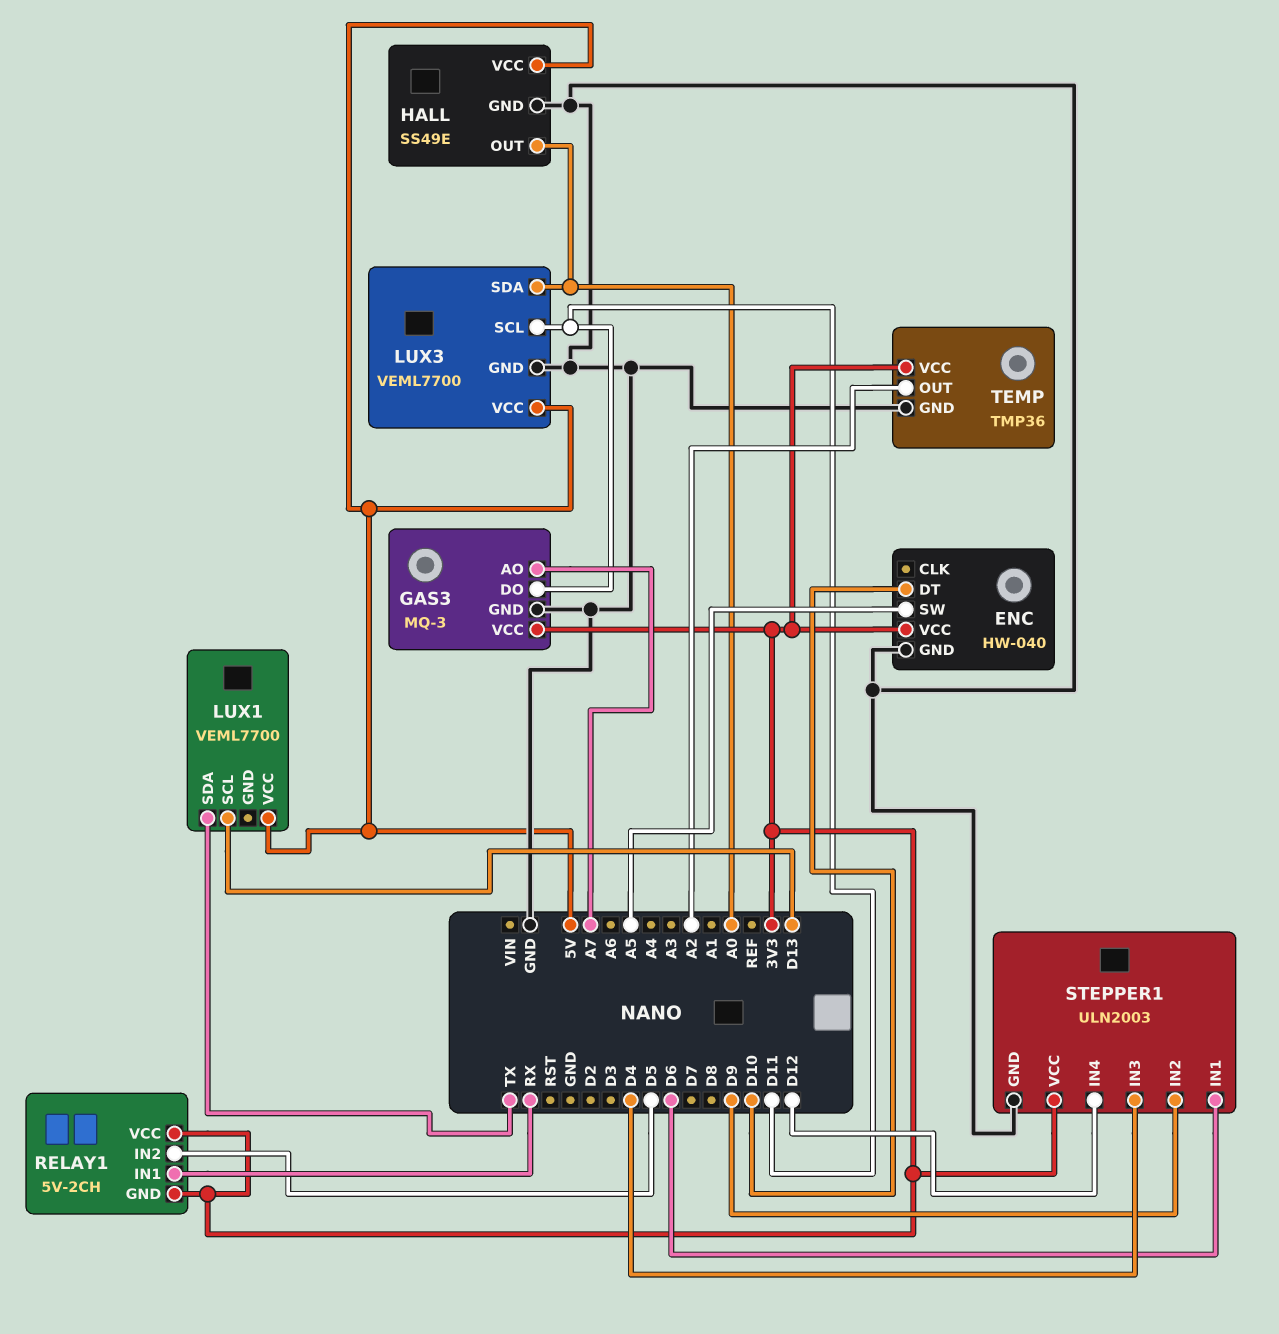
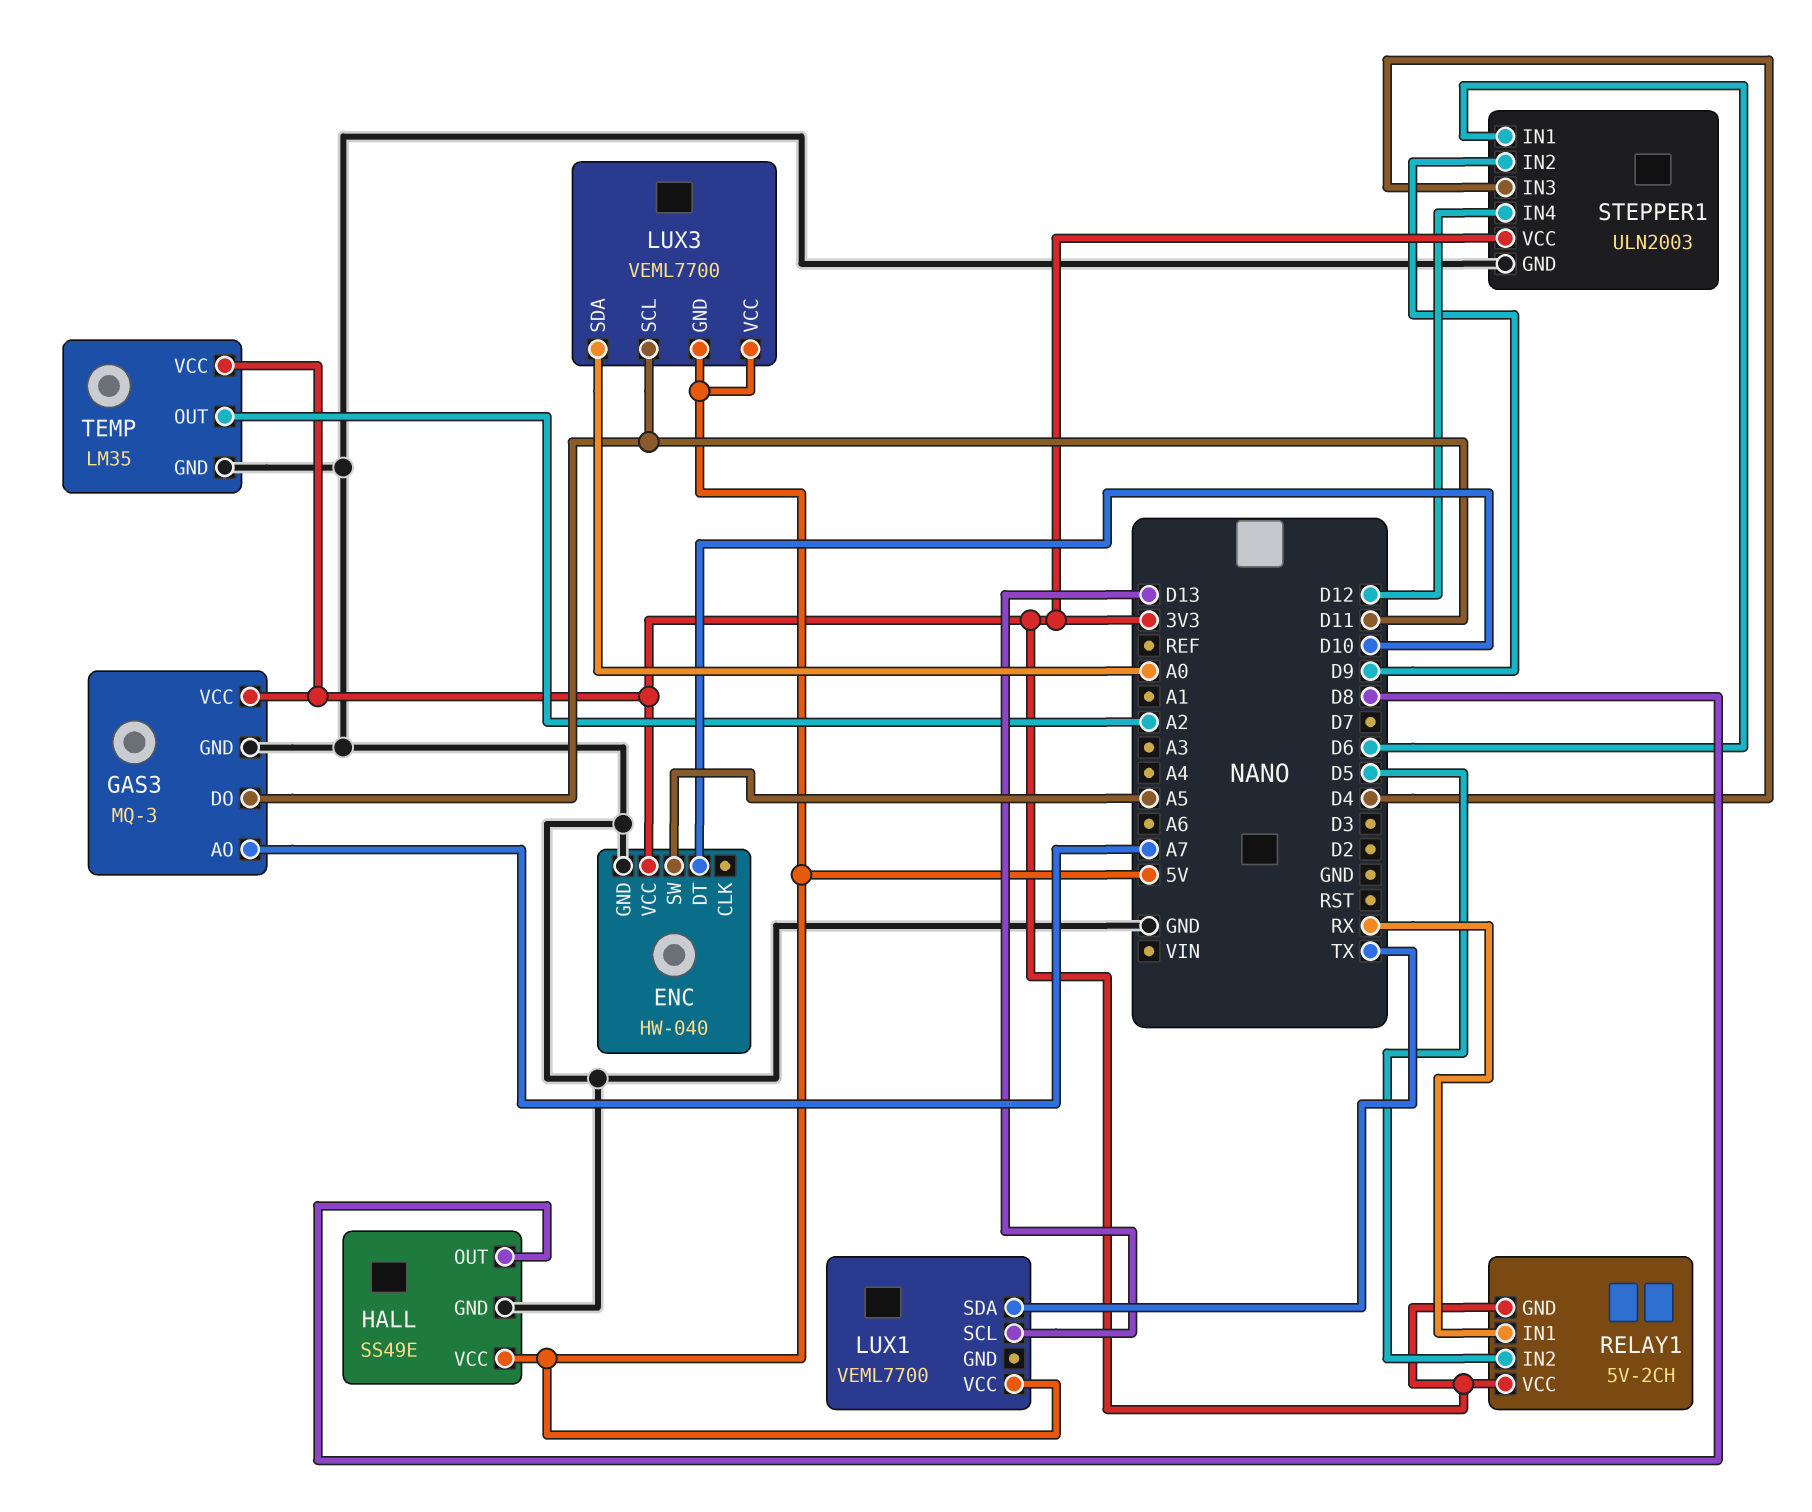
HALL pin OUT: A0 -> D8
LUX3 pin GND: GND -> 5V
TEMP: TMP36 -> LM35

